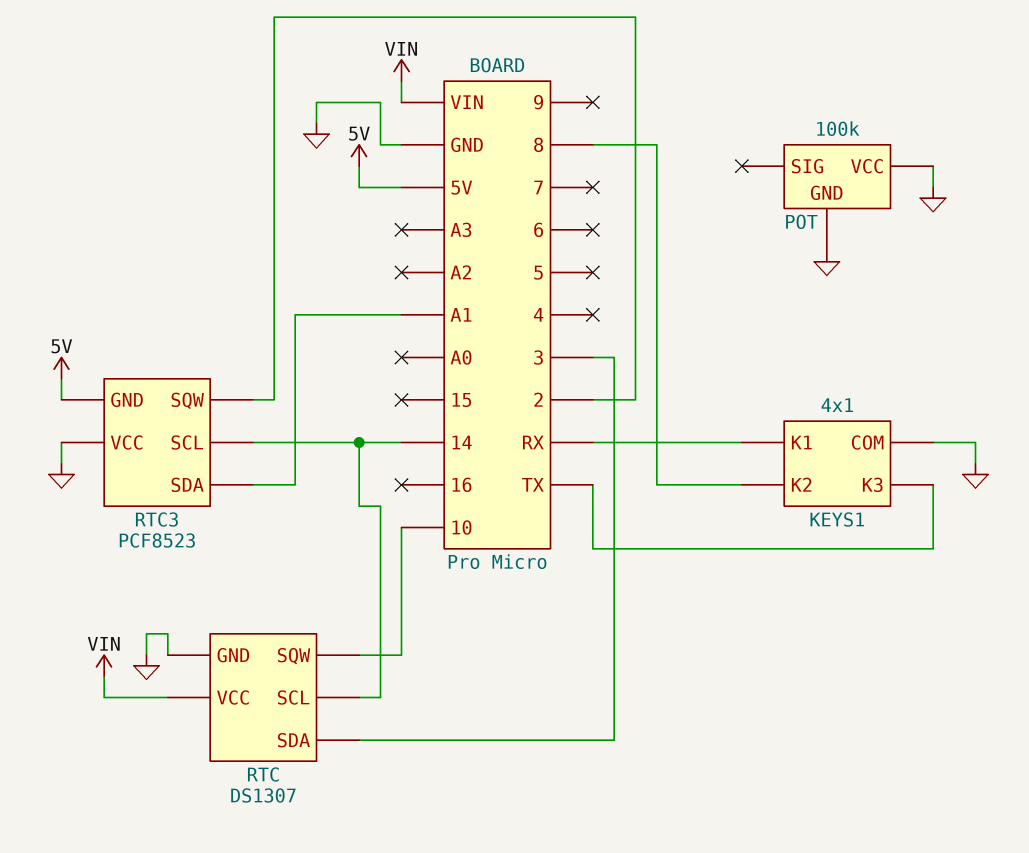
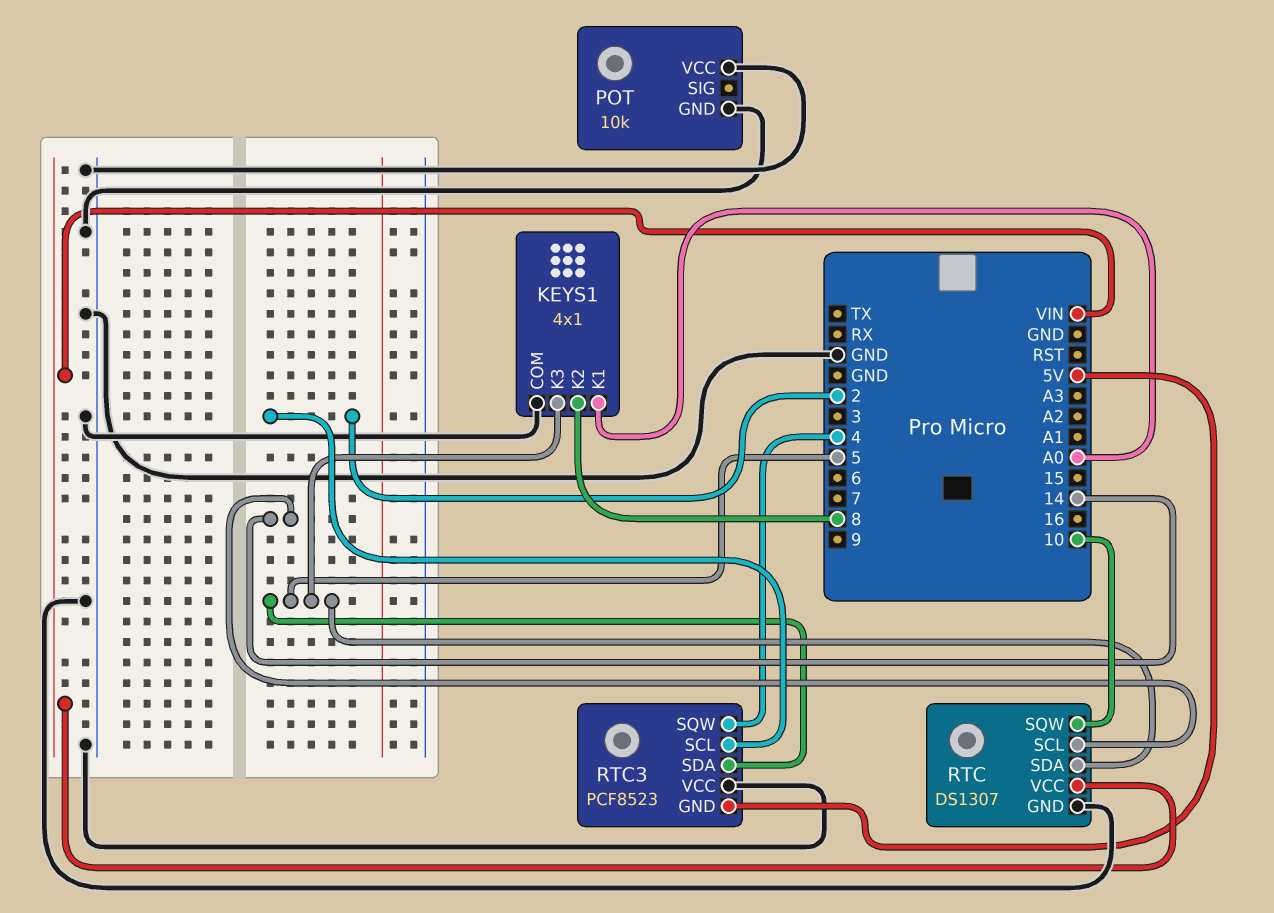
KEYS1 pin K1: RX -> A0
KEYS1 pin K3: TX -> 5
POT: 100k -> 10k
RTC pin SDA: 3 -> 5
RTC3 pin SCL: 14 -> 2
RTC3 pin SDA: A1 -> 5
RTC3 pin SQW: 2 -> 4

